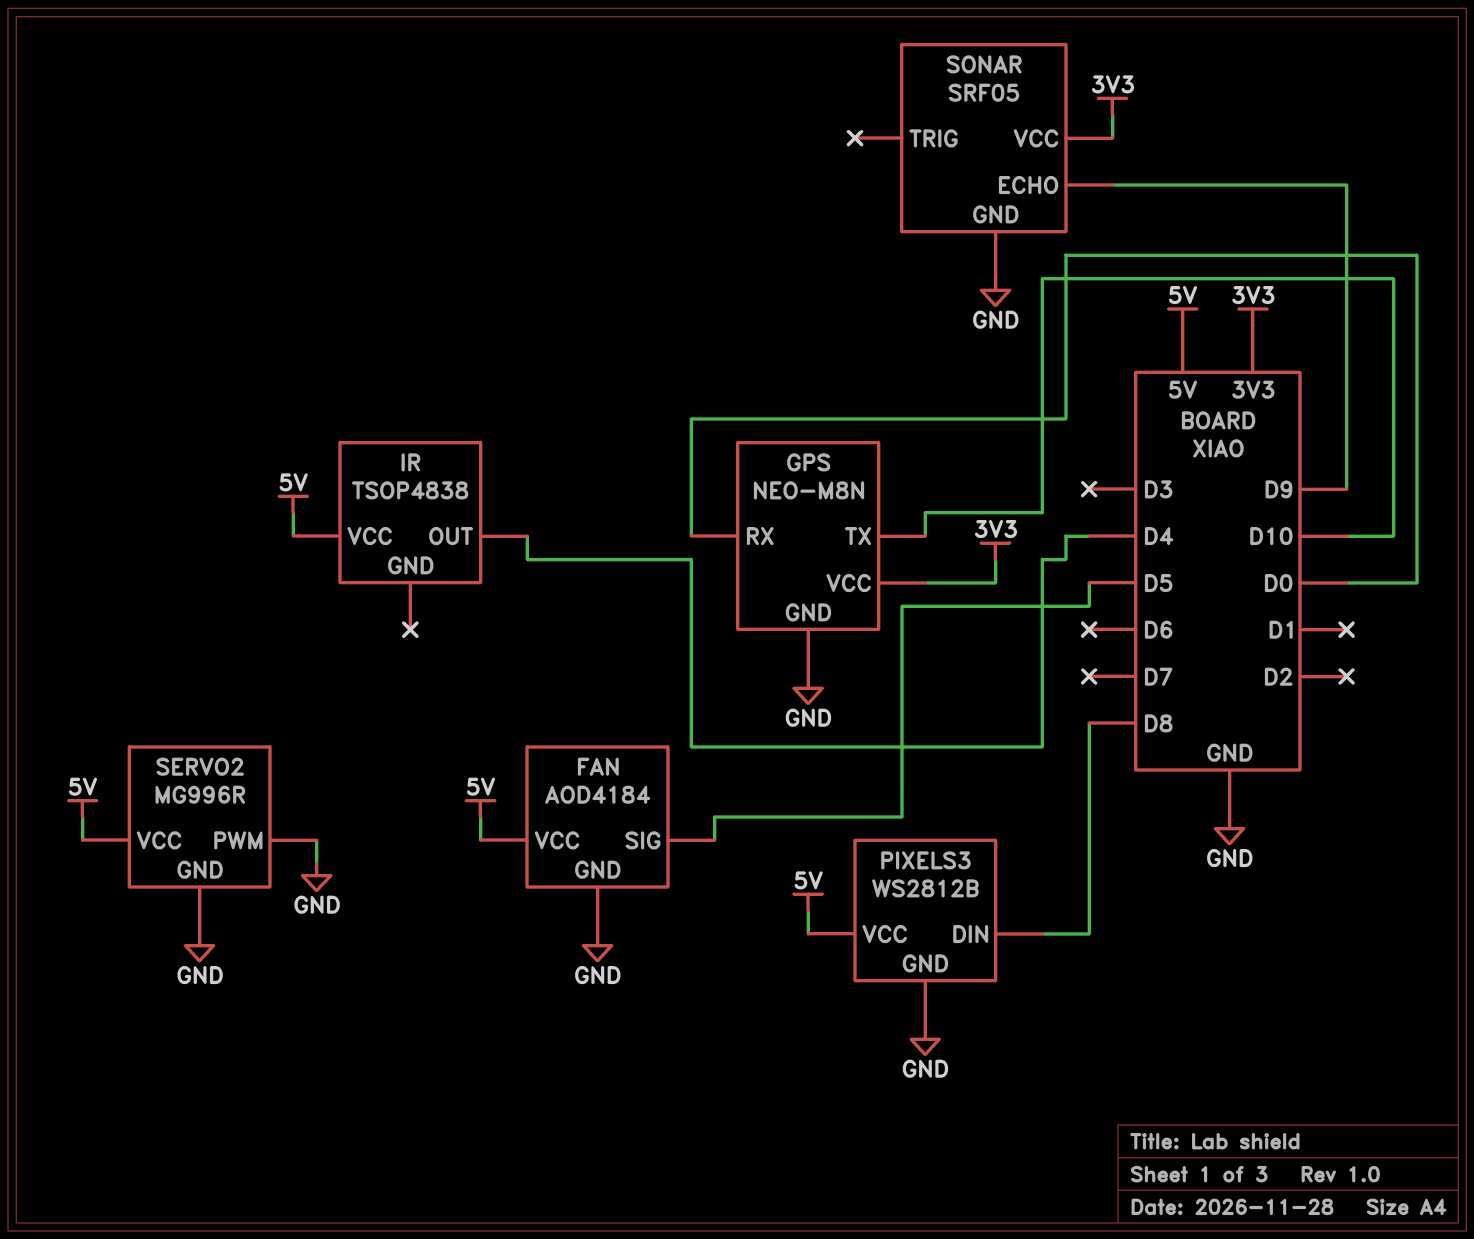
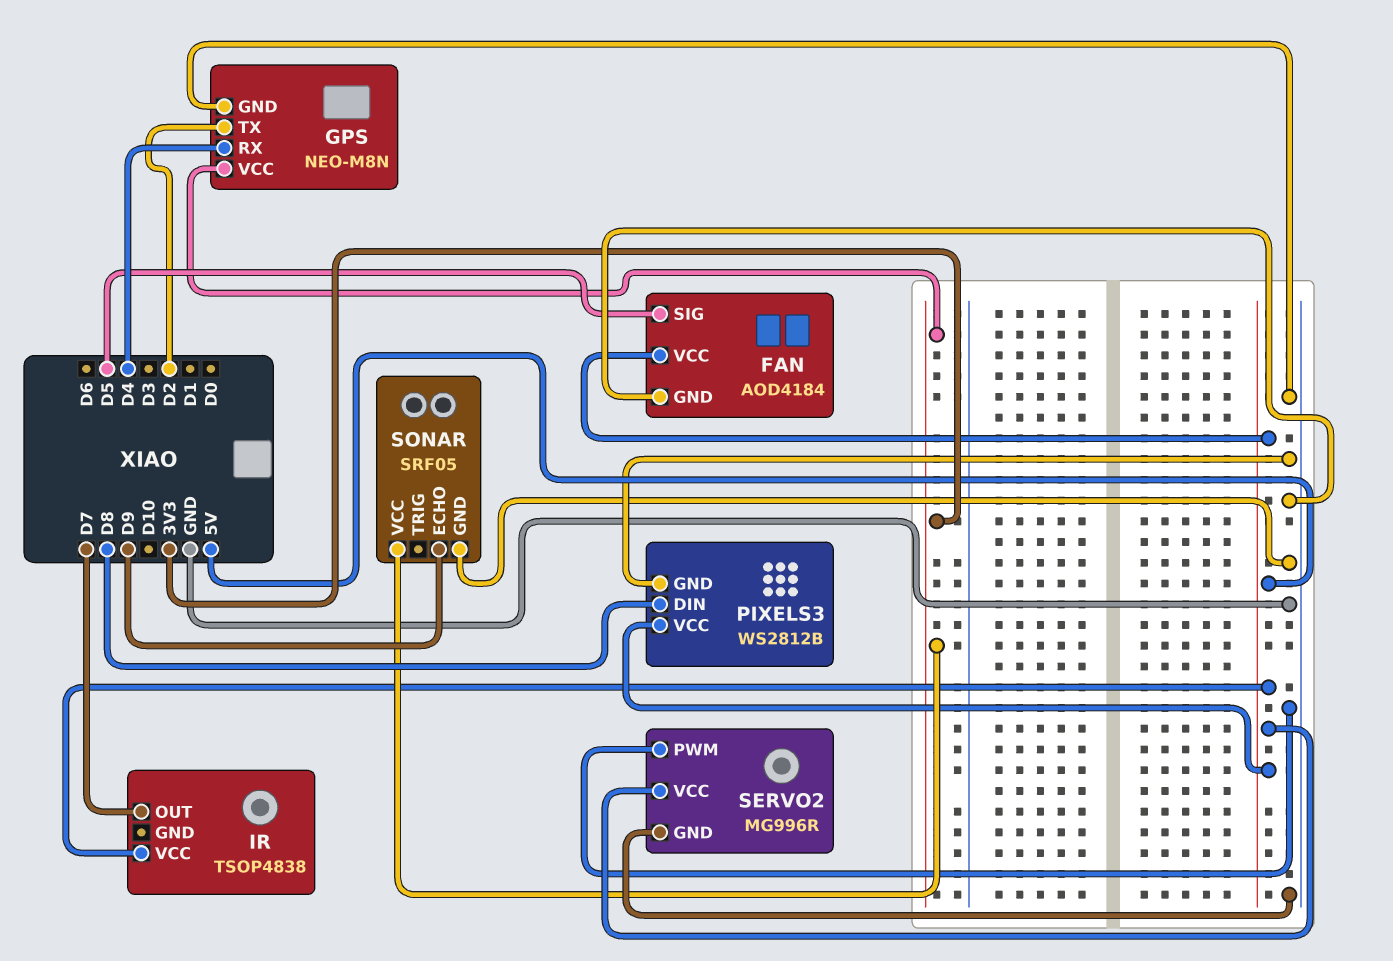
GPS pin RX: D0 -> D4
GPS pin TX: D10 -> D2
IR pin OUT: D4 -> D7

